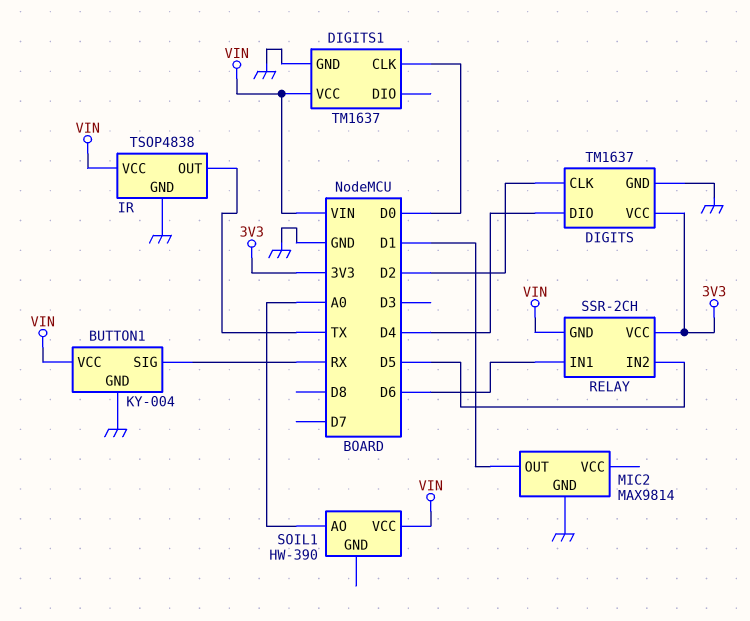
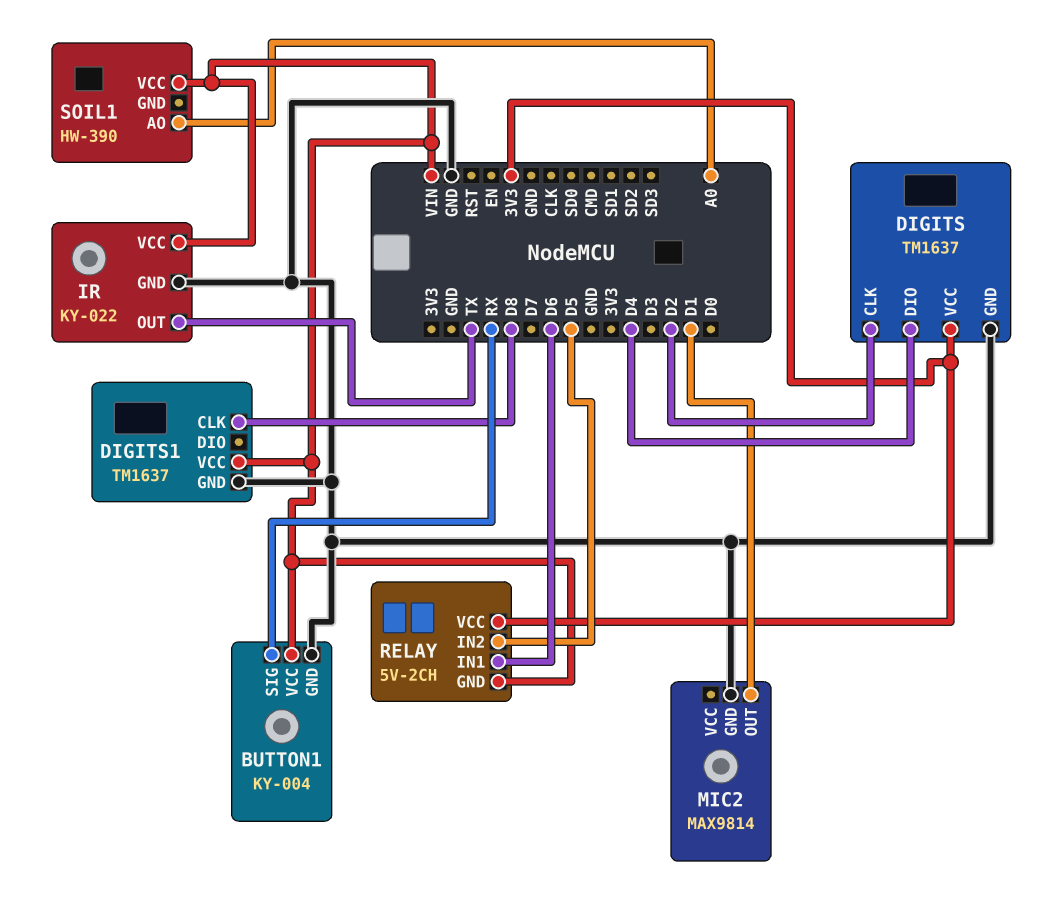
DIGITS1 pin CLK: D0 -> D8
IR: TSOP4838 -> KY-022
RELAY: SSR-2CH -> 5V-2CH

